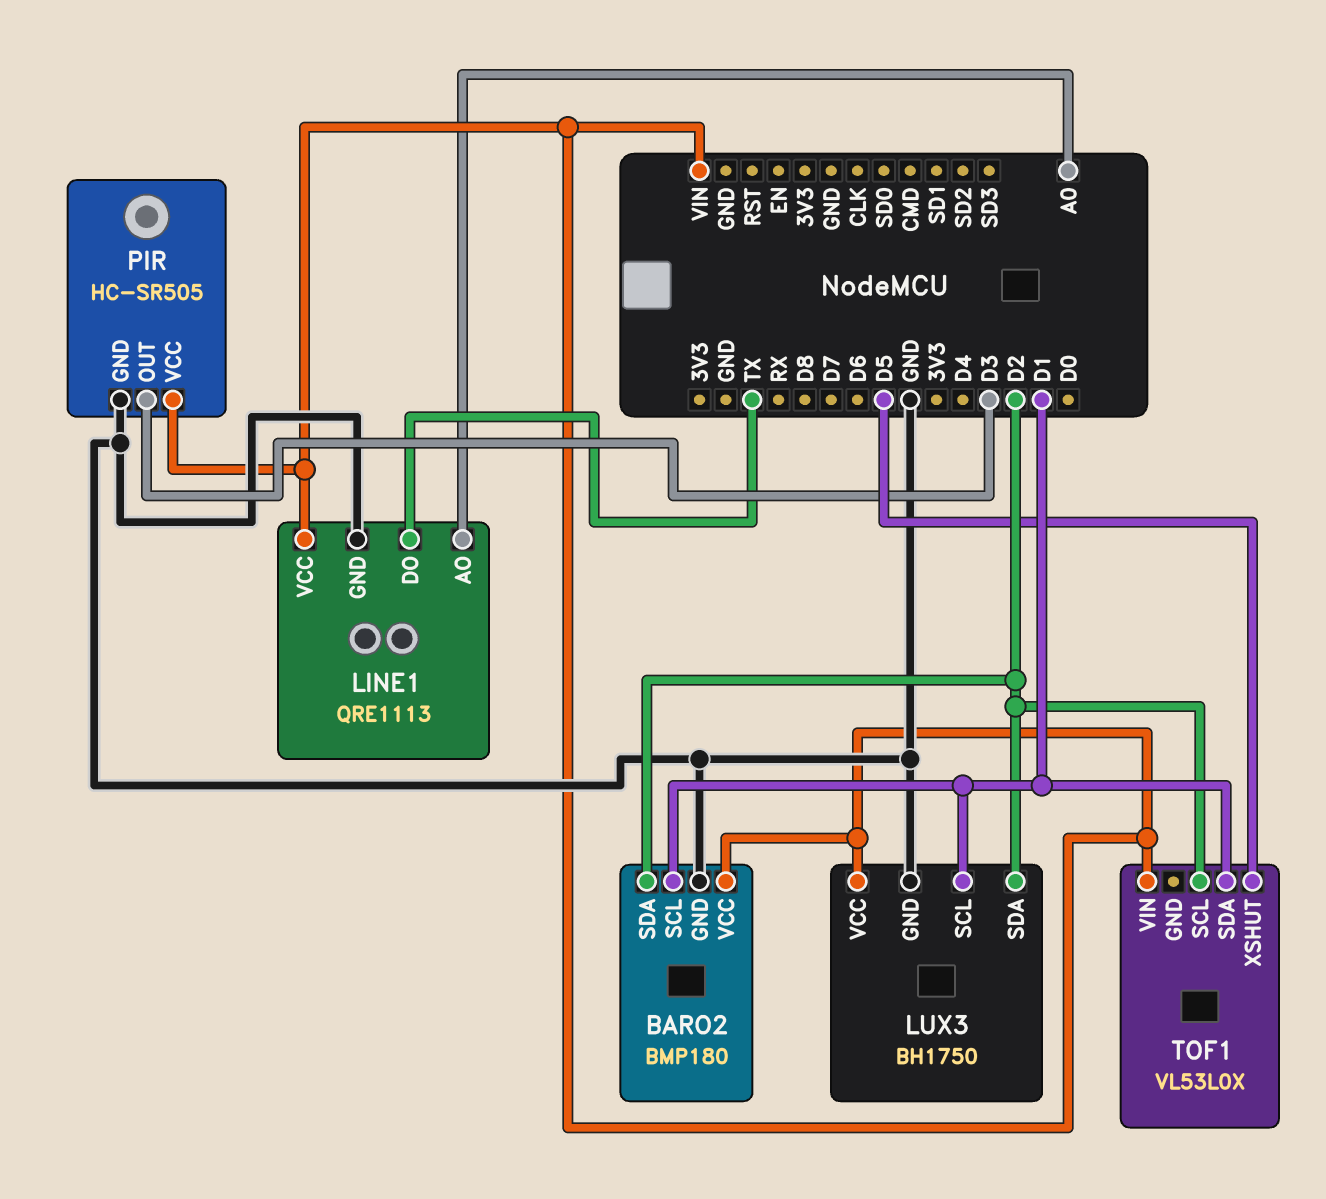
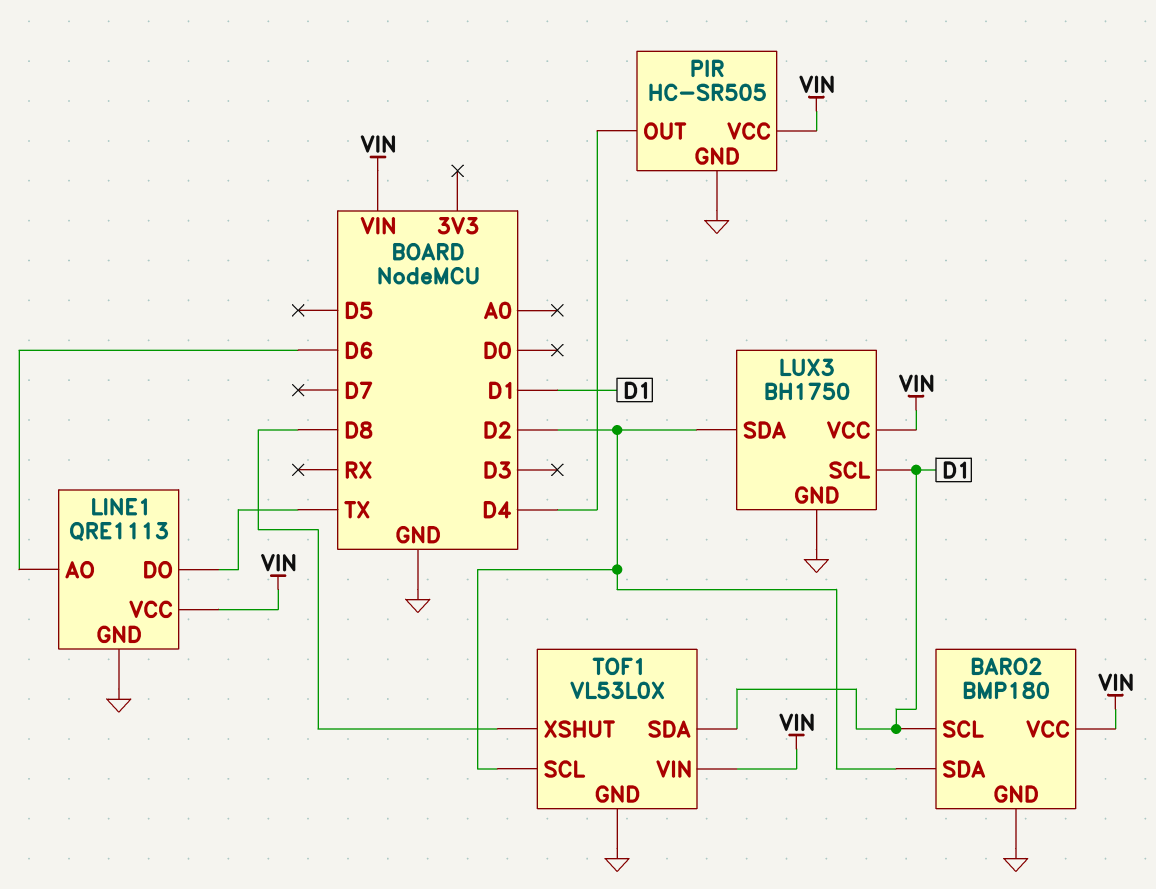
LINE1 pin AO: A0 -> D6
PIR pin OUT: D3 -> D4
TOF1 pin GND: none -> GND
TOF1 pin XSHUT: D5 -> D8

